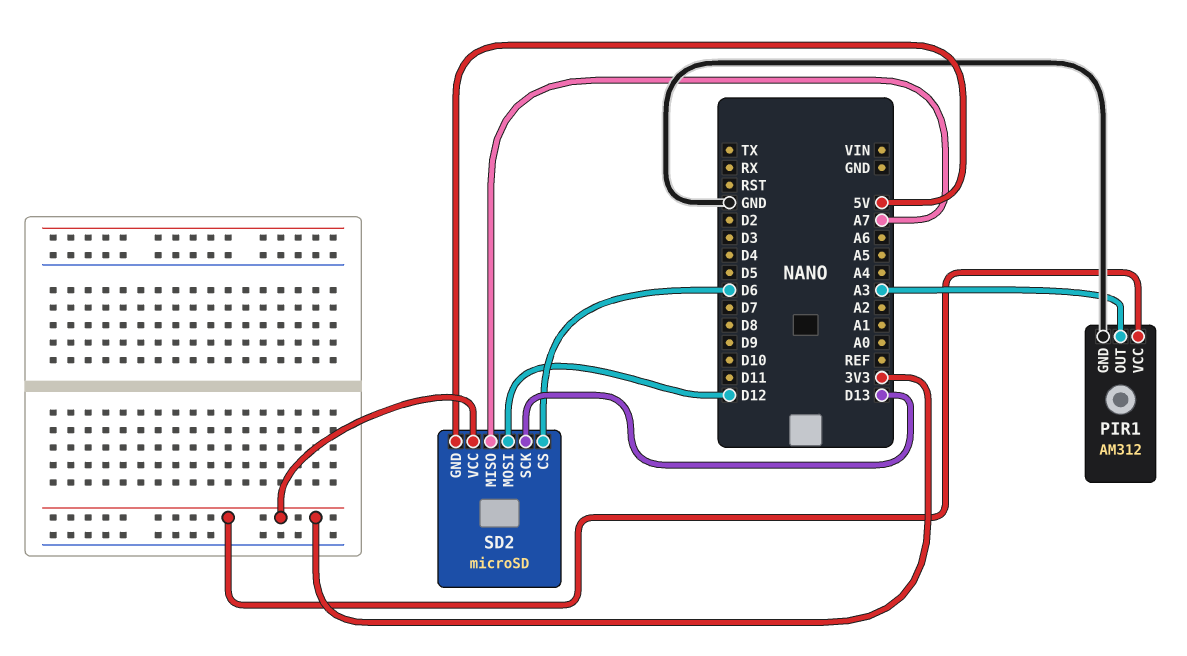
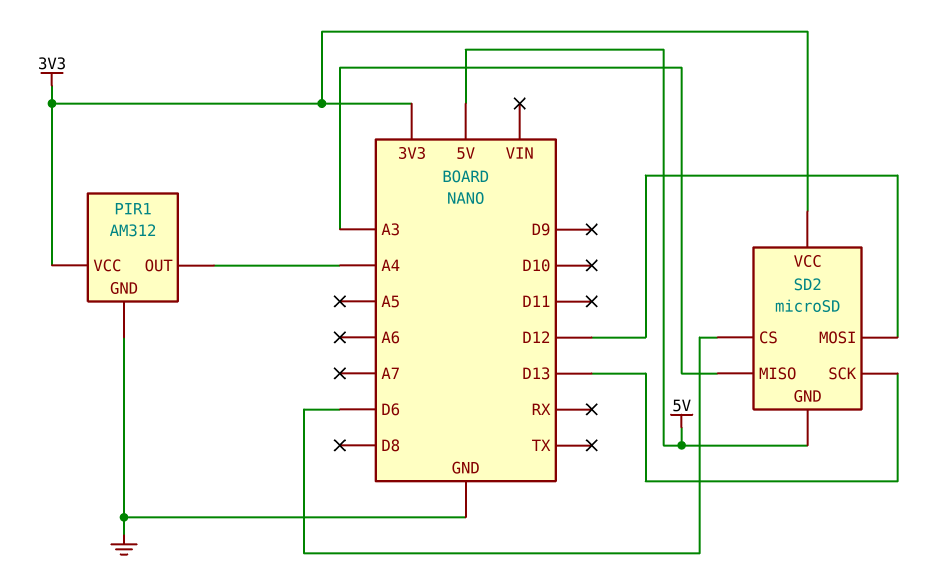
PIR1 pin OUT: A3 -> A4
SD2 pin MISO: A7 -> A3

